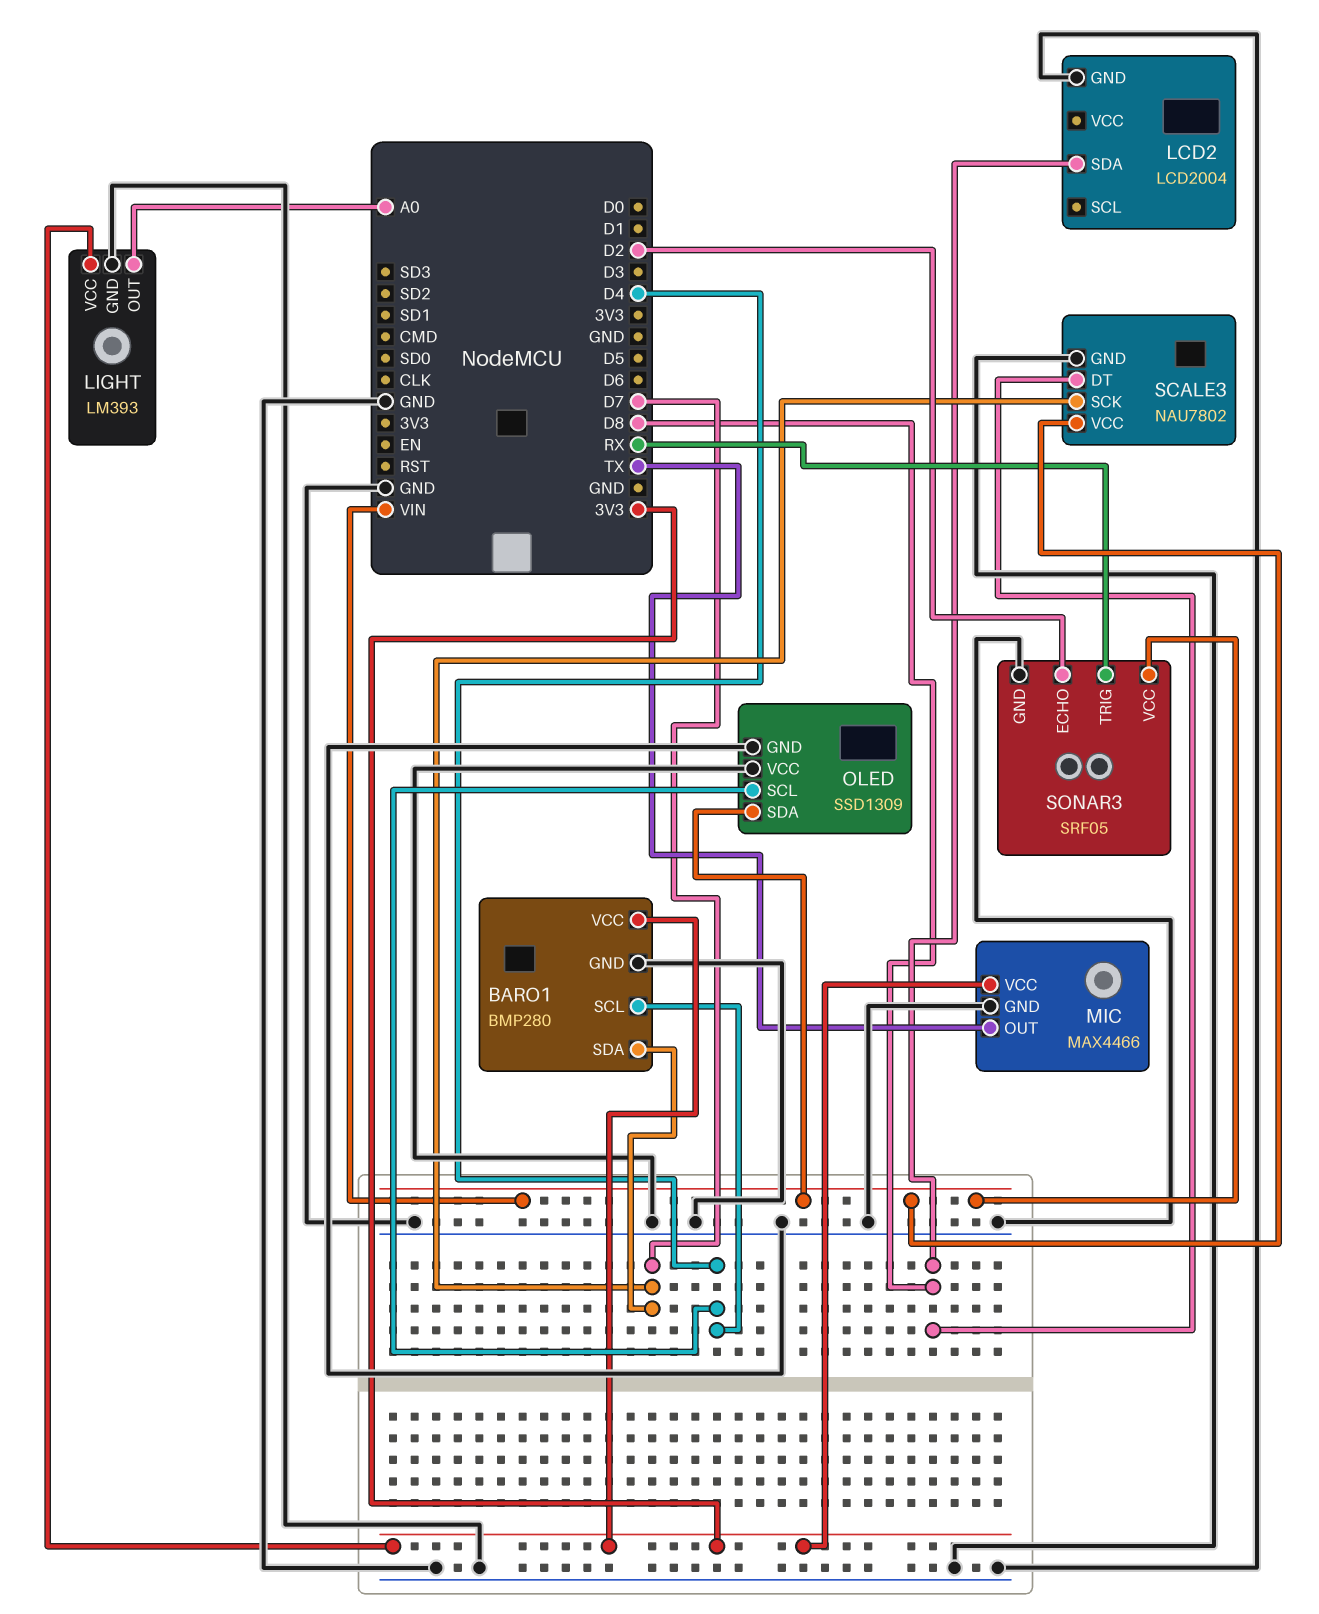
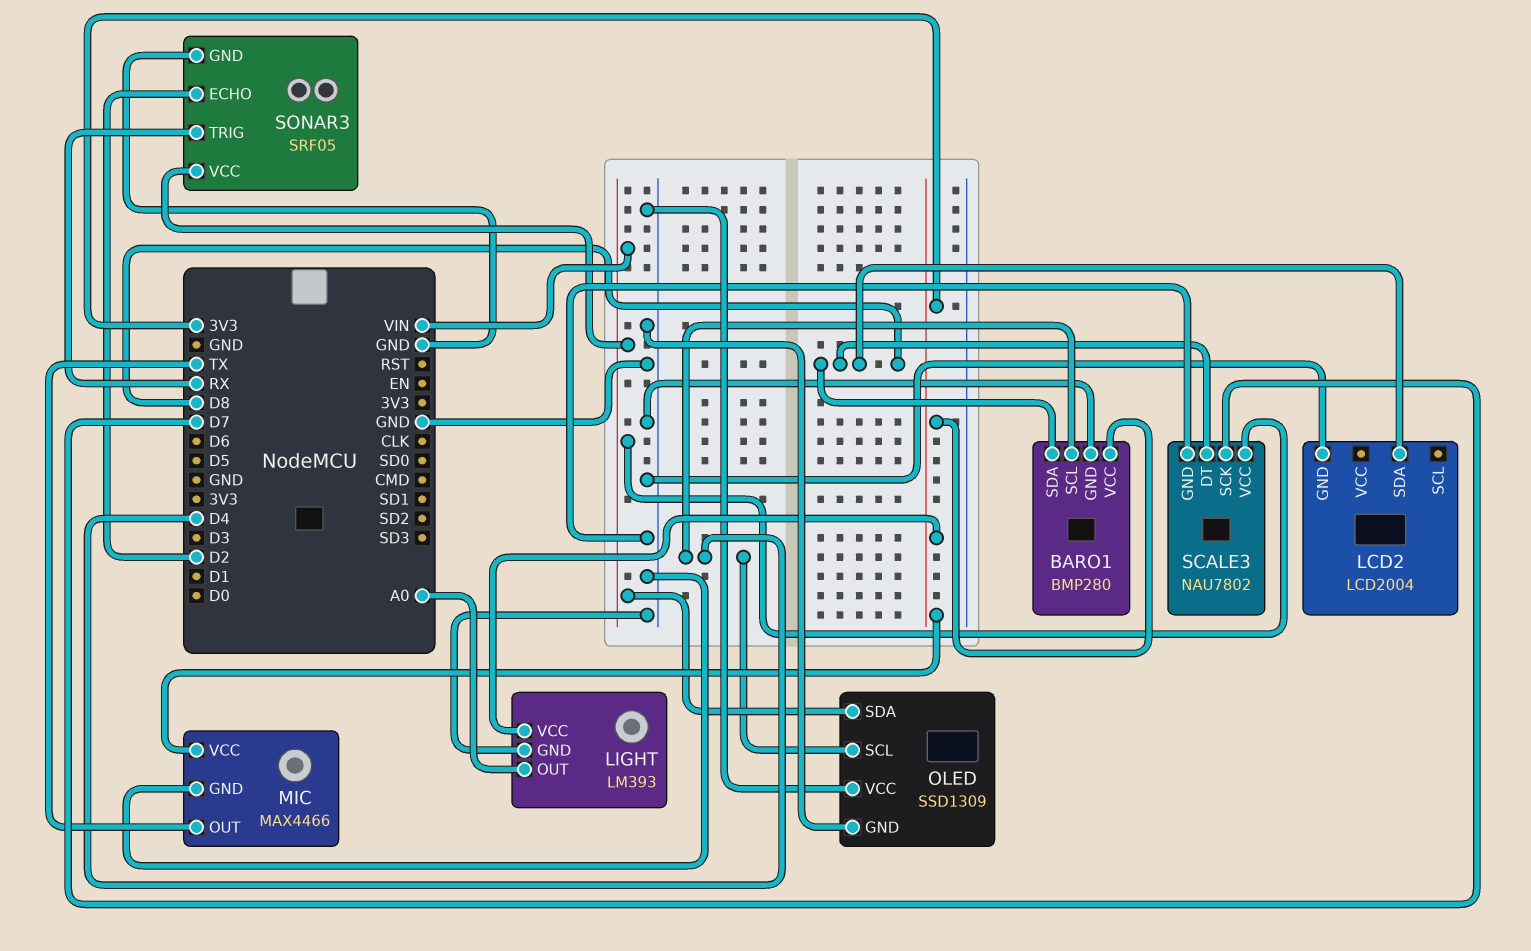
BARO1 pin SDA: D7 -> D8

